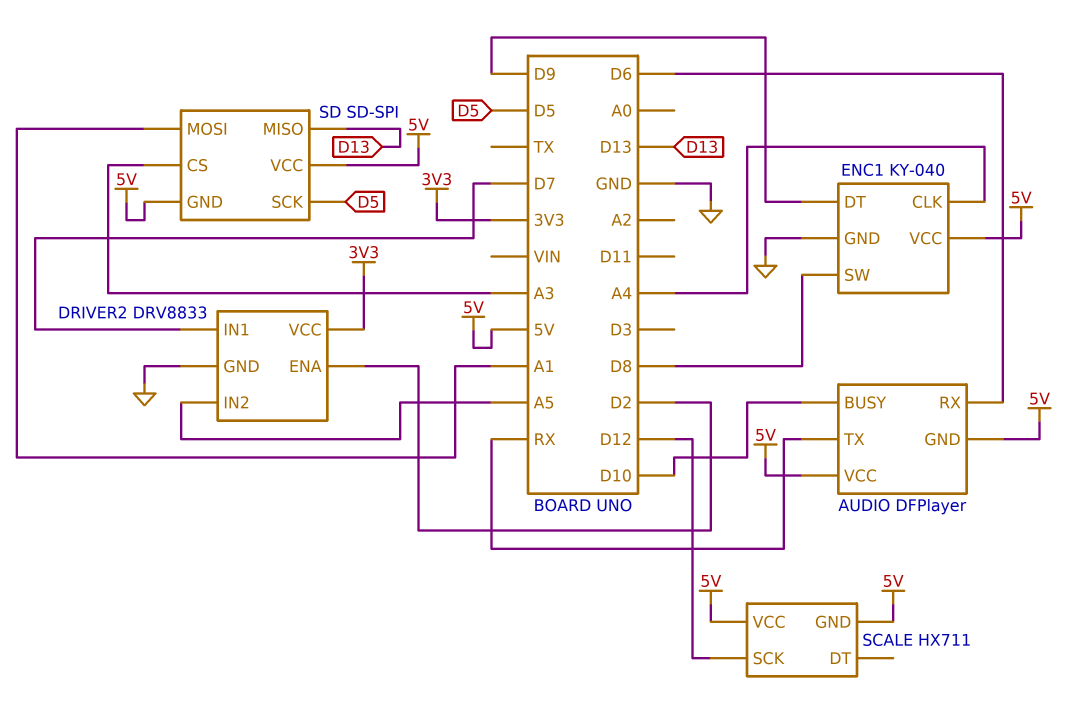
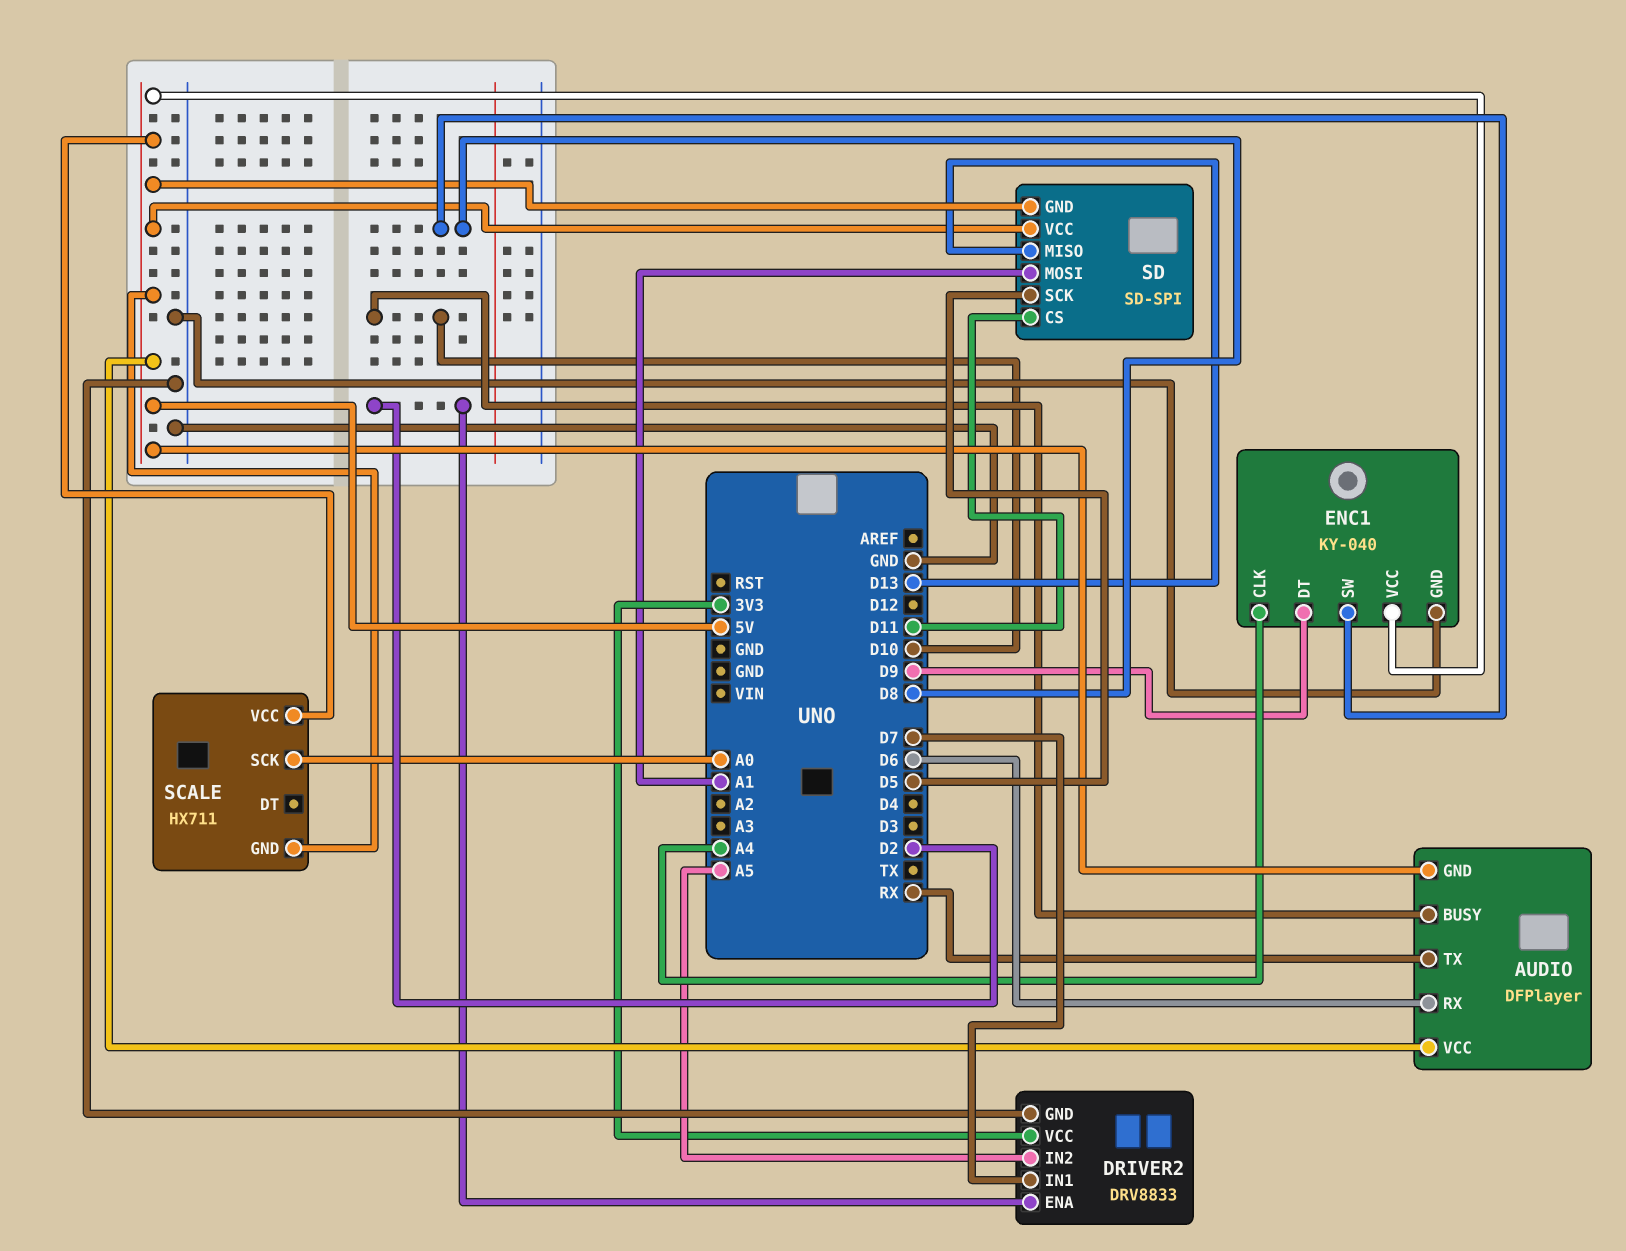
SCALE pin SCK: D12 -> A0
SD pin CS: A3 -> D11

